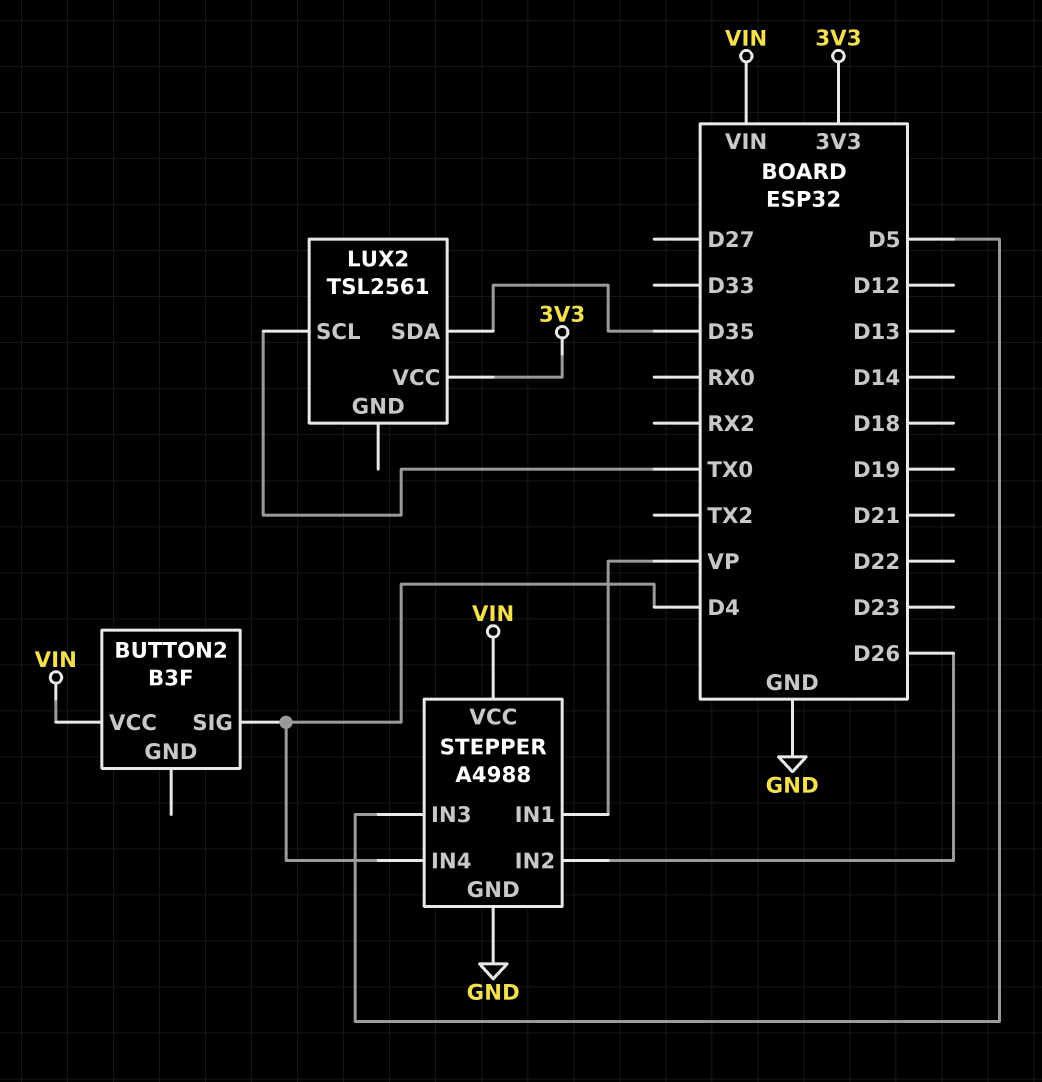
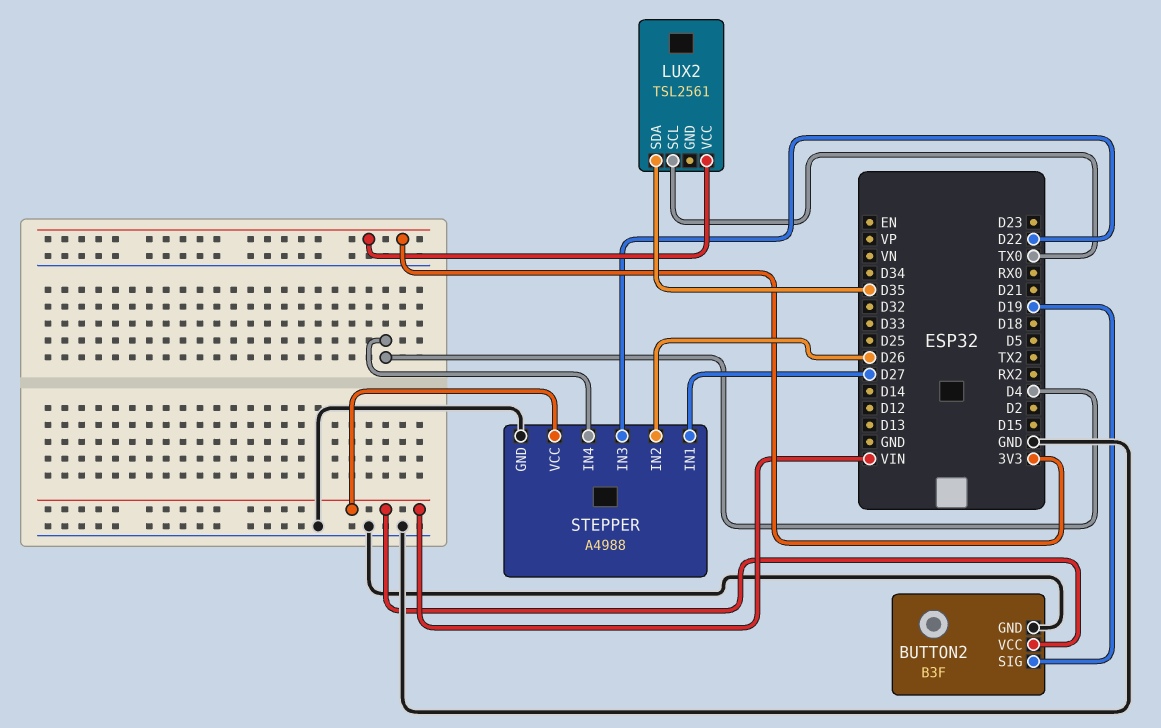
BUTTON2 pin GND: none -> GND
BUTTON2 pin SIG: D4 -> D19
STEPPER pin IN1: VP -> D27
STEPPER pin IN3: D5 -> D22

